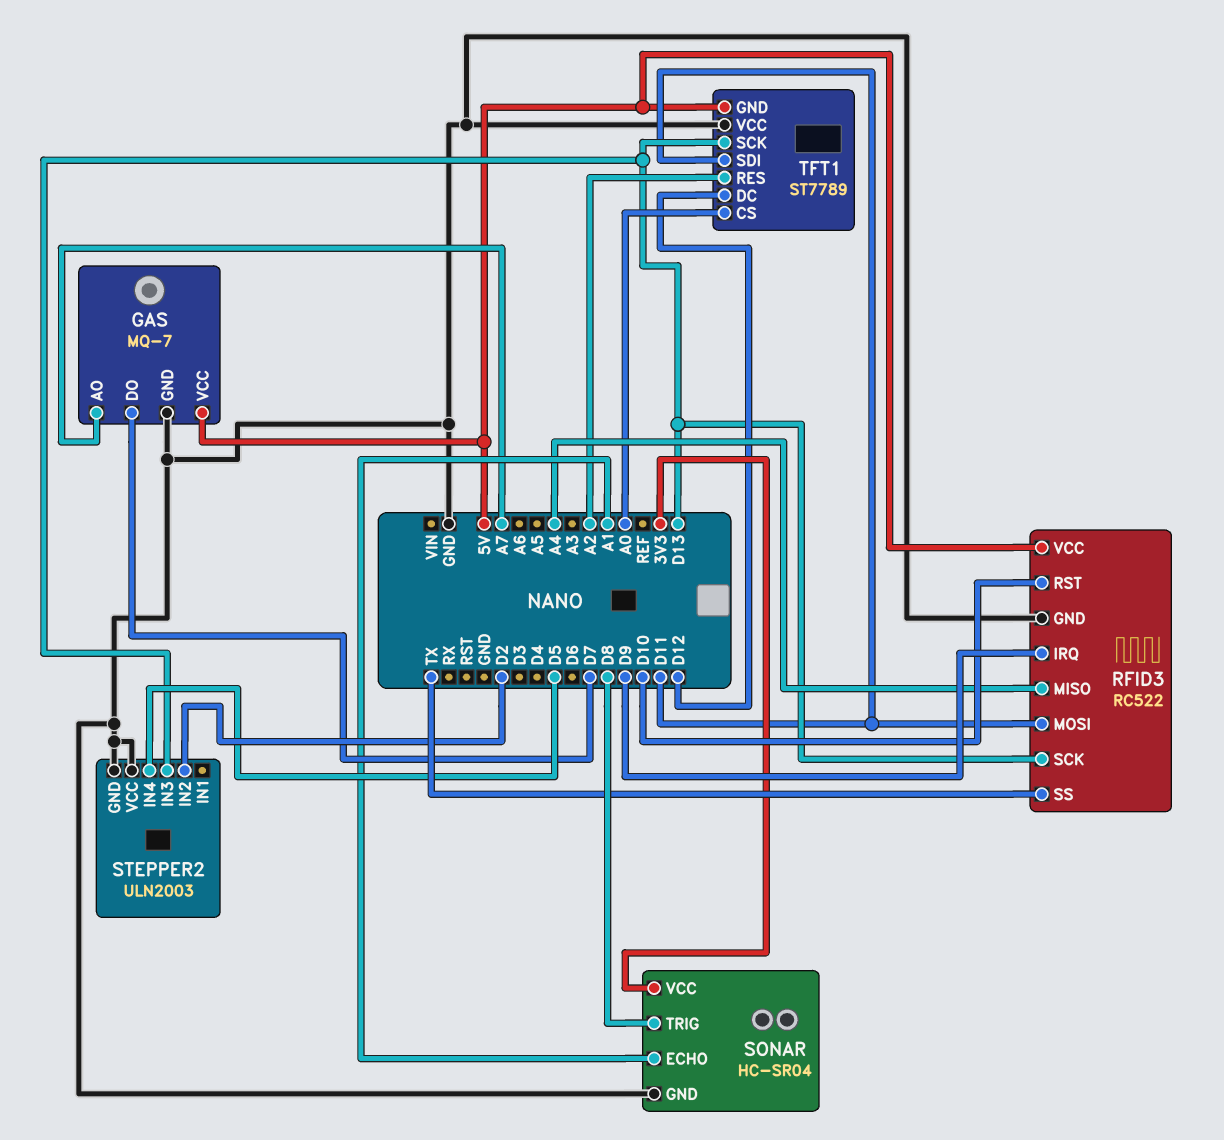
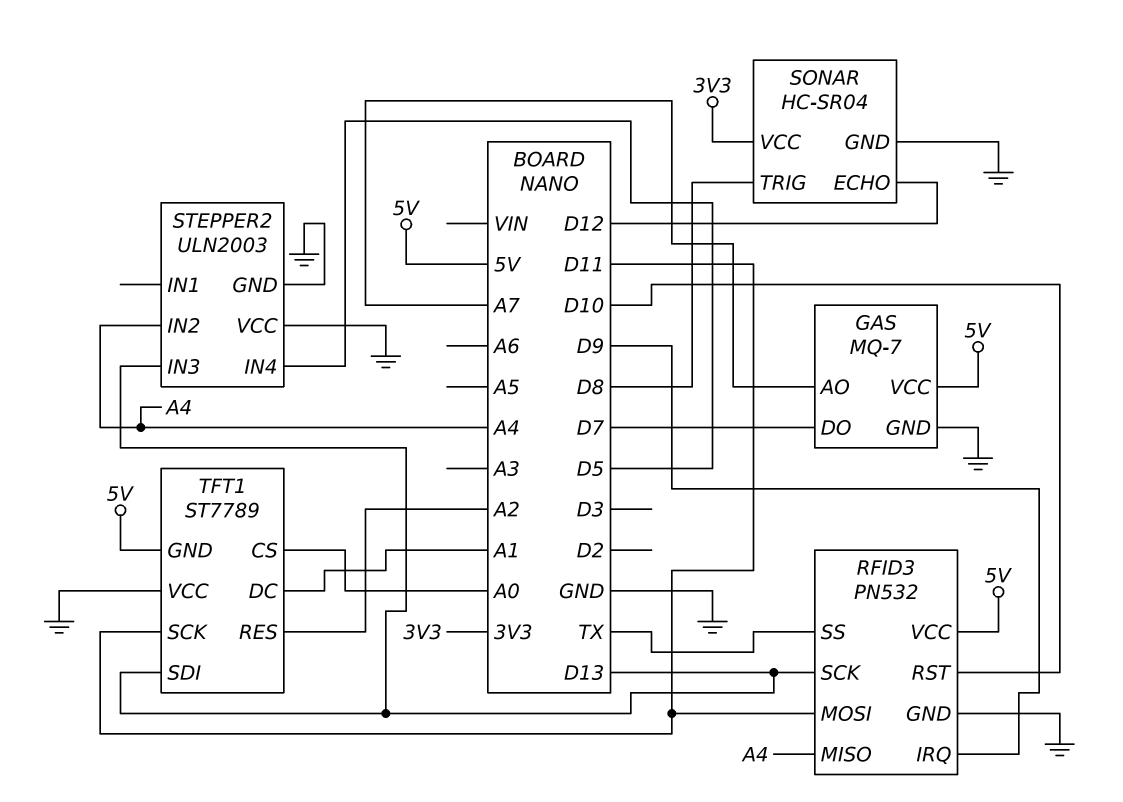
RFID3: RC522 -> PN532
SONAR pin ECHO: A1 -> D12
STEPPER2 pin IN2: D2 -> A4
TFT1 pin DC: D12 -> A1
TFT1 pin SCK: D13 -> D11
TFT1 pin SDI: D11 -> D13

